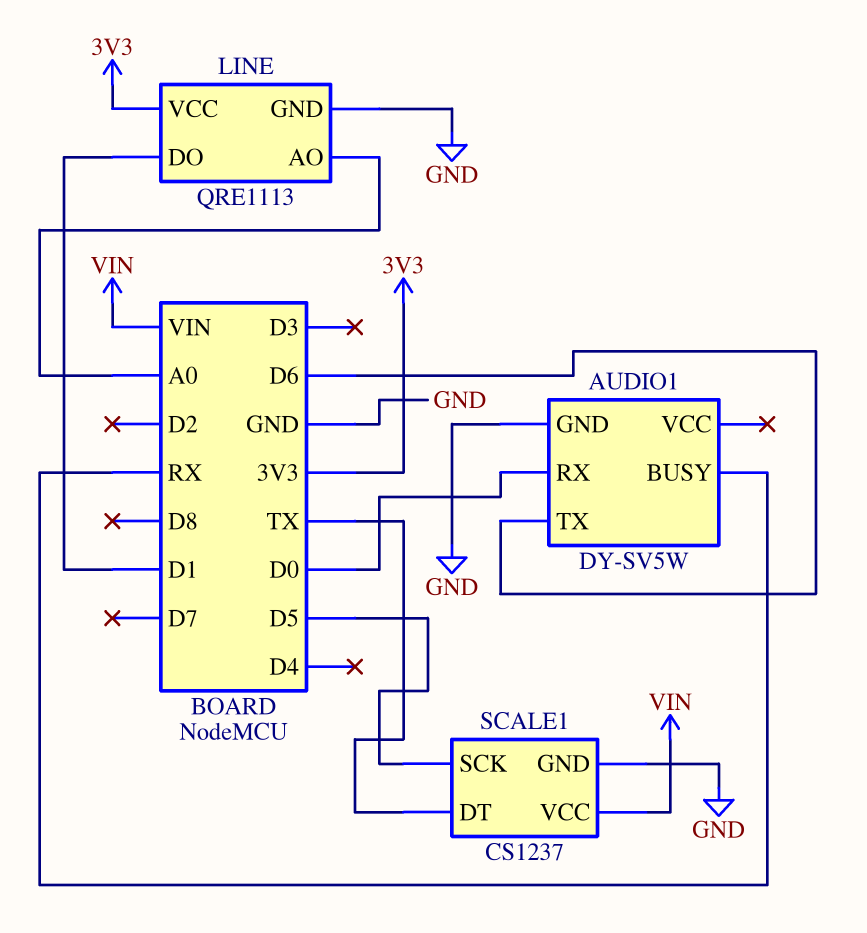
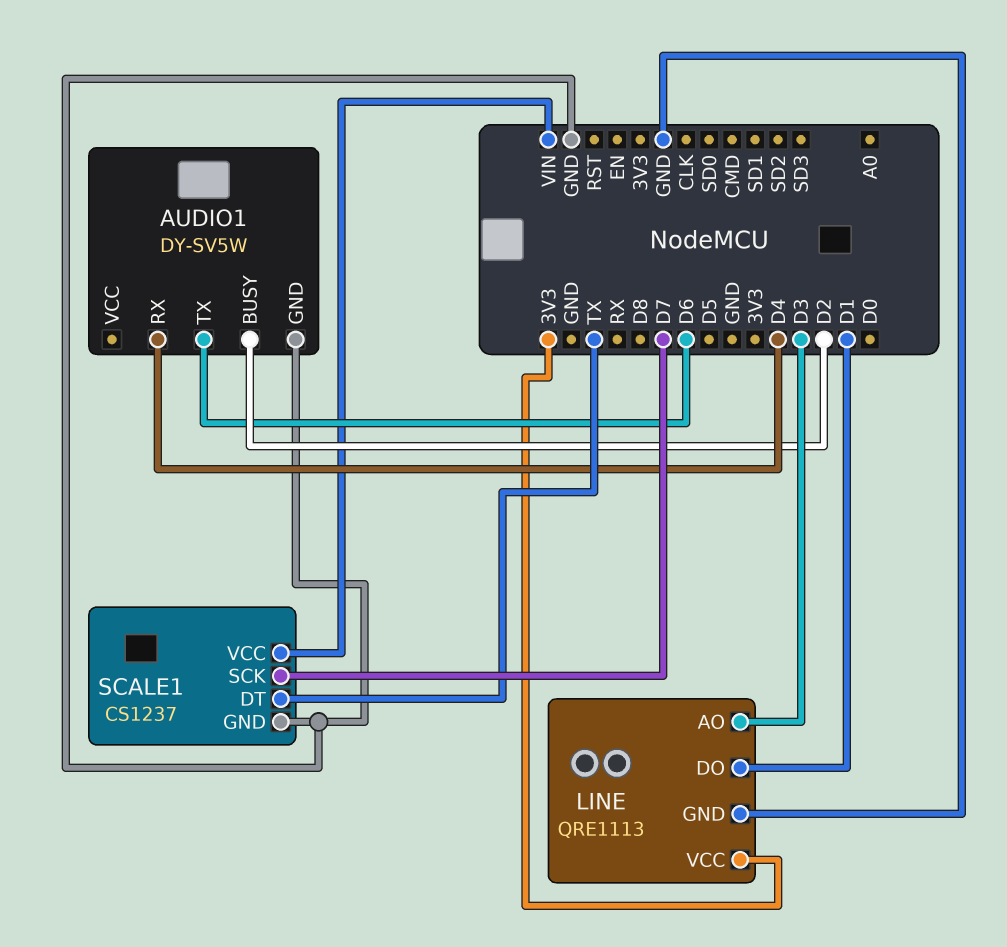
AUDIO1 pin BUSY: RX -> D2
AUDIO1 pin RX: D0 -> D4
LINE pin AO: A0 -> D3
SCALE1 pin SCK: D5 -> D7

